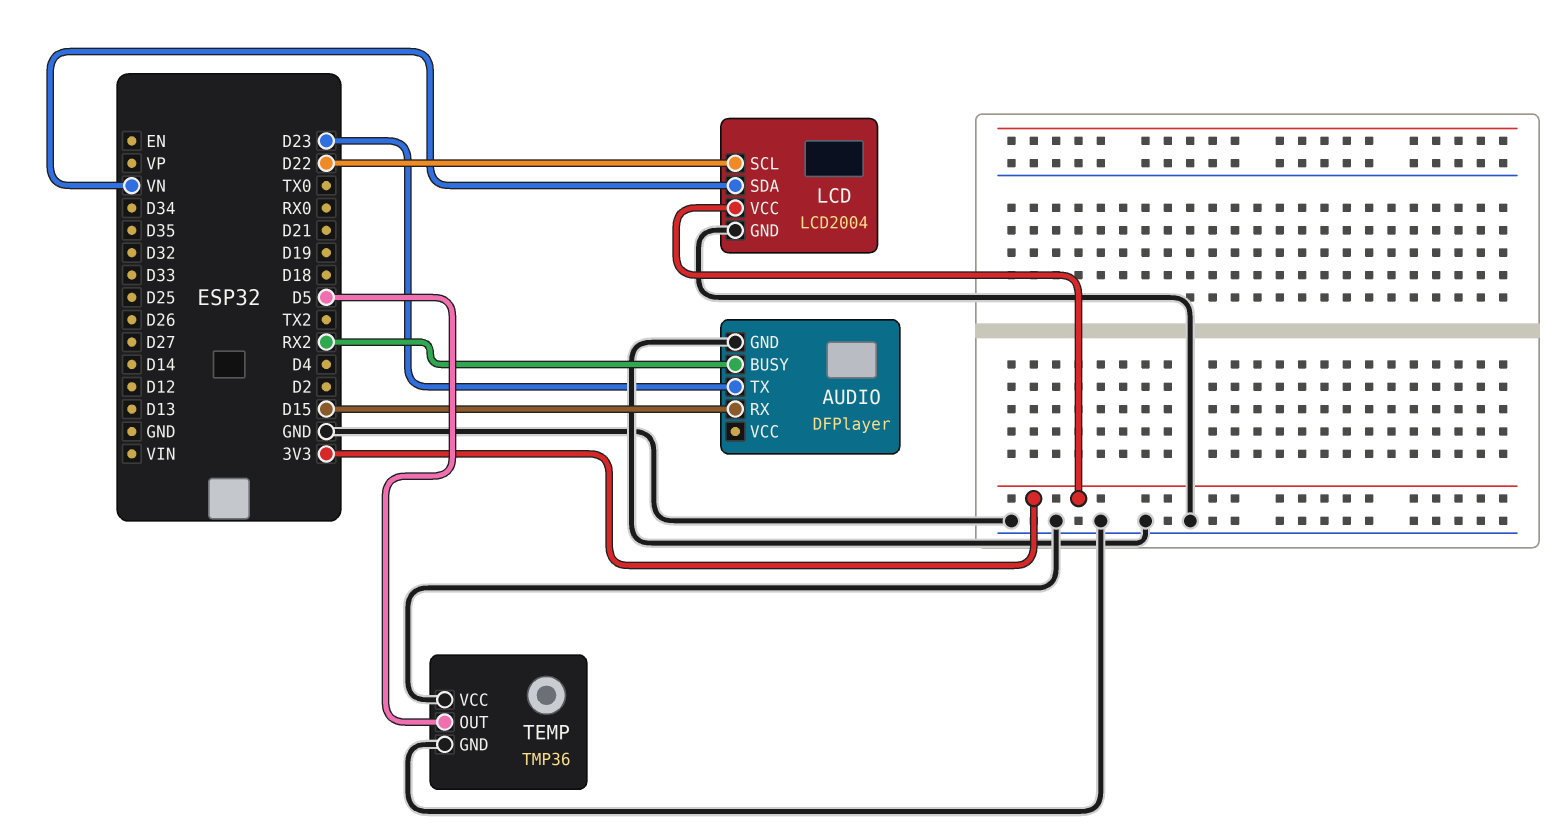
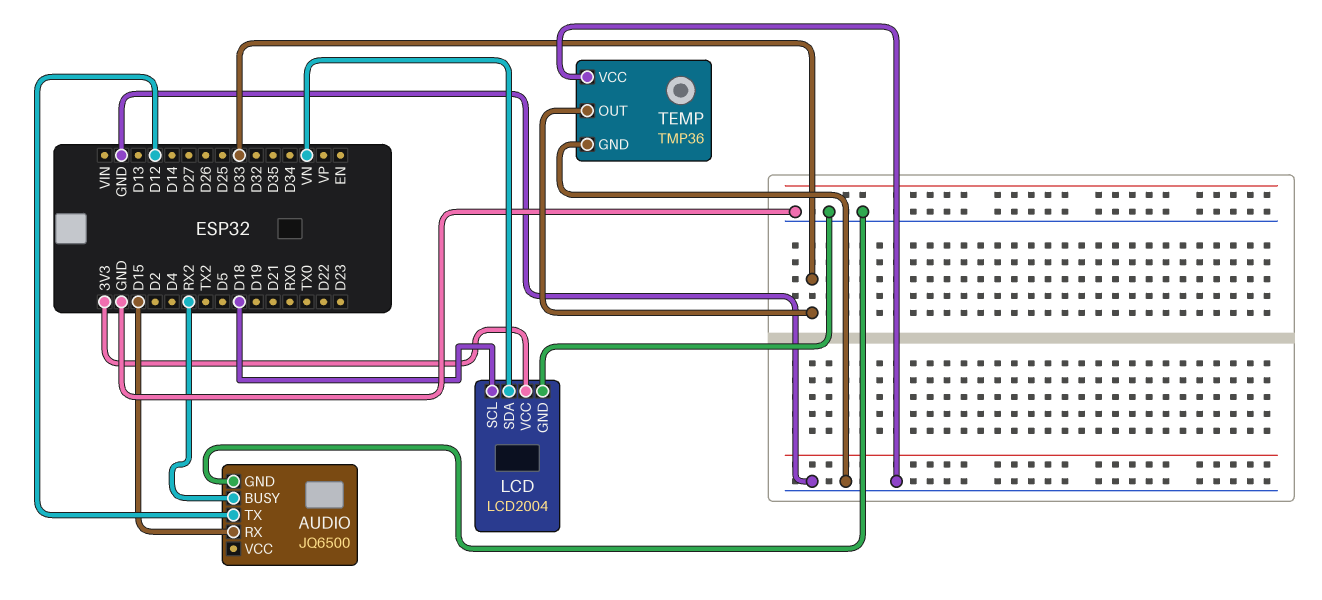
AUDIO: DFPlayer -> JQ6500
AUDIO pin TX: D23 -> D12
LCD pin SCL: D22 -> D18
TEMP pin OUT: D5 -> D33

